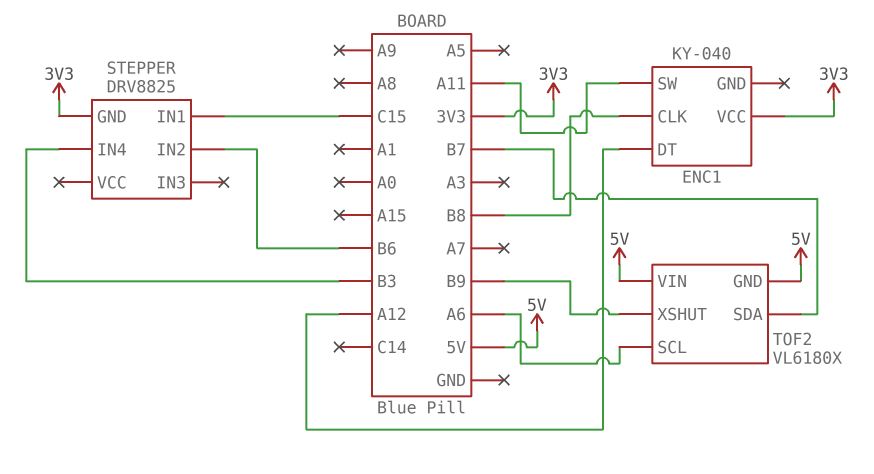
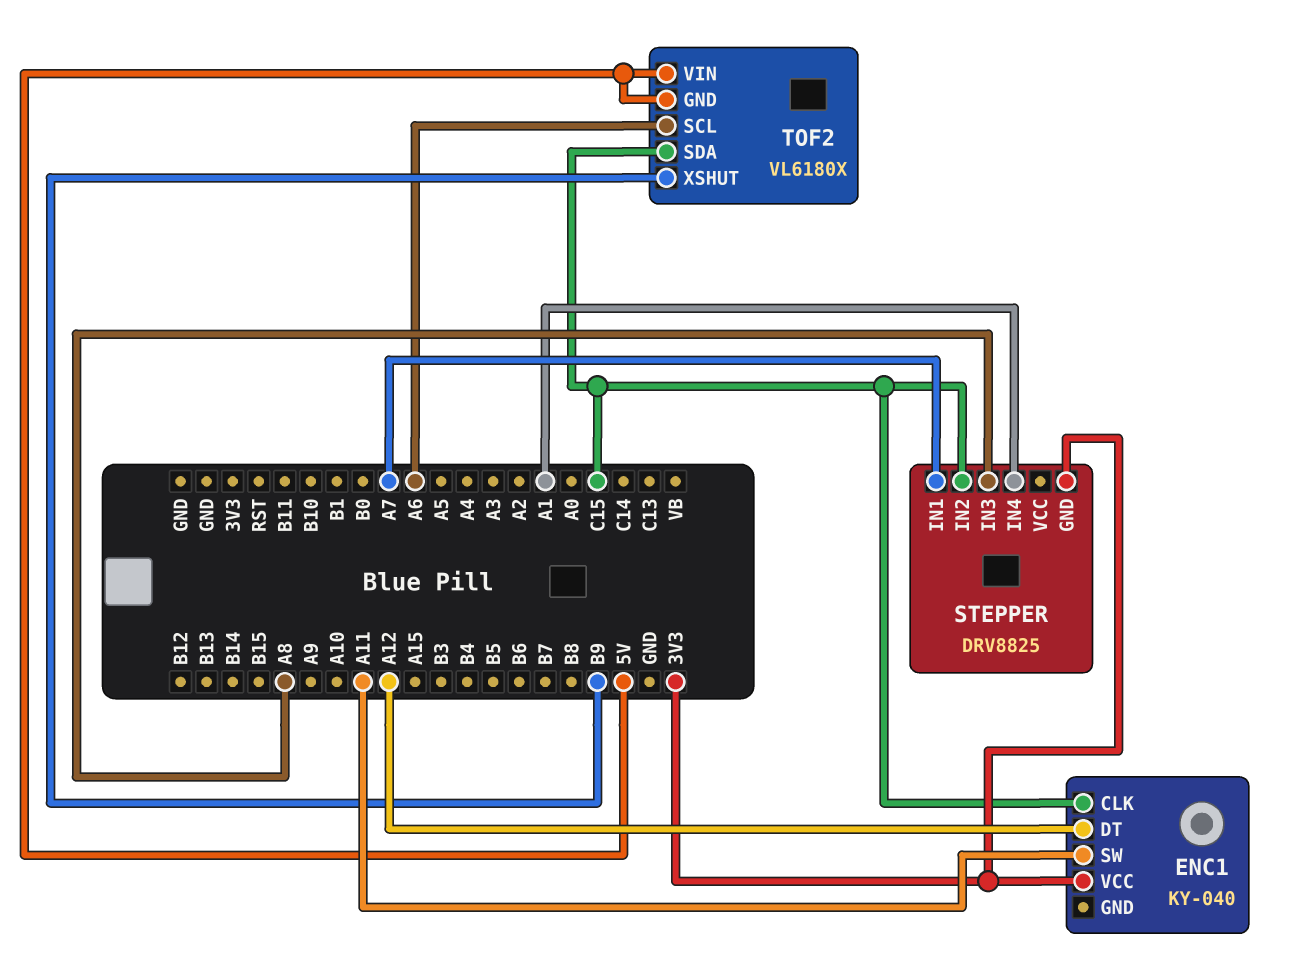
ENC1 pin CLK: B8 -> C15
STEPPER pin IN1: C15 -> A7
STEPPER pin IN2: B6 -> C15
STEPPER pin IN3: none -> A8
STEPPER pin IN4: B3 -> A1
TOF2 pin SDA: B7 -> C15

